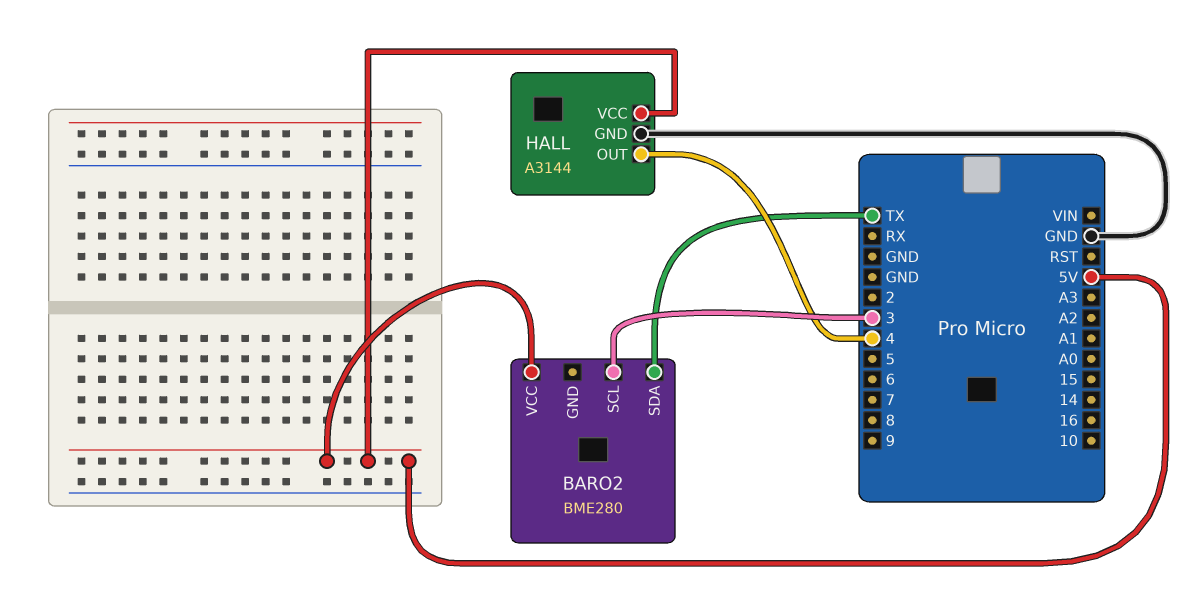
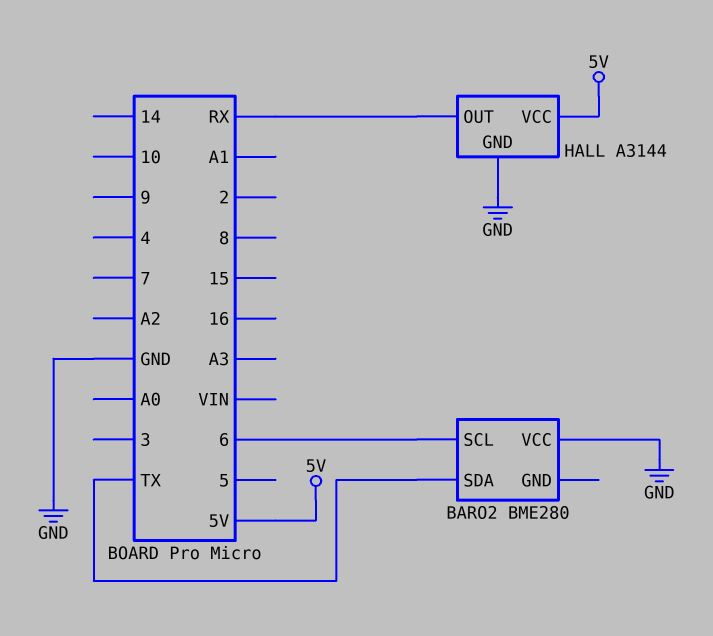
BARO2 pin SCL: 3 -> 6
BARO2 pin VCC: 5V -> GND
HALL pin OUT: 4 -> RX

